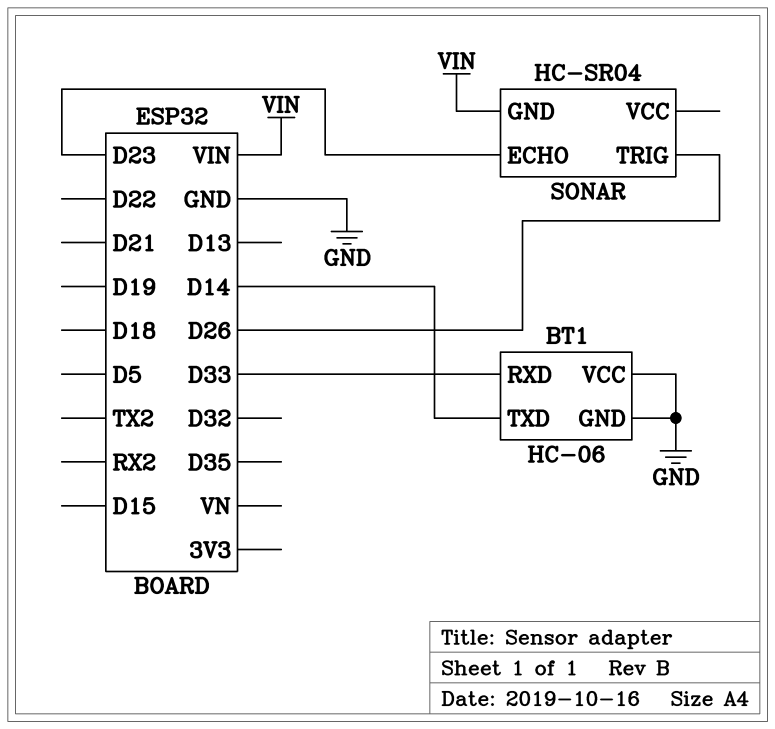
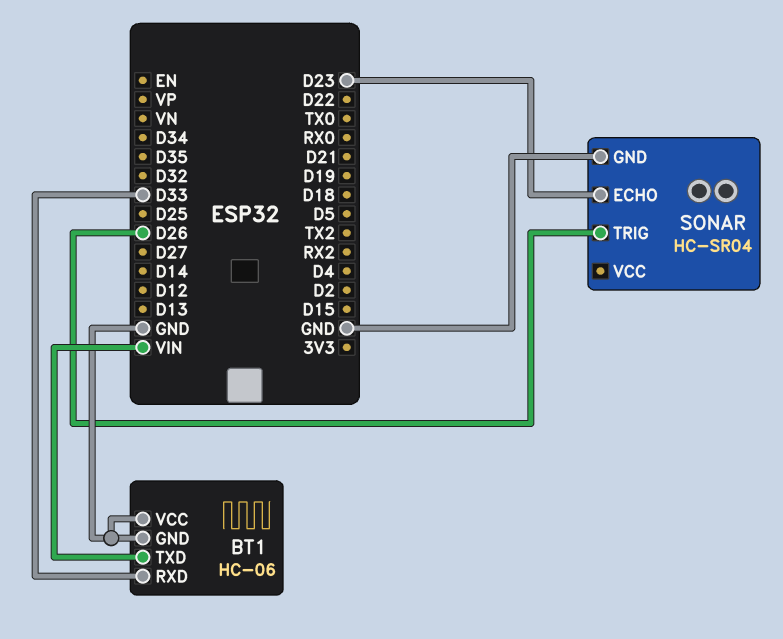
BT1 pin TXD: D14 -> VIN
SONAR pin GND: VIN -> GND

